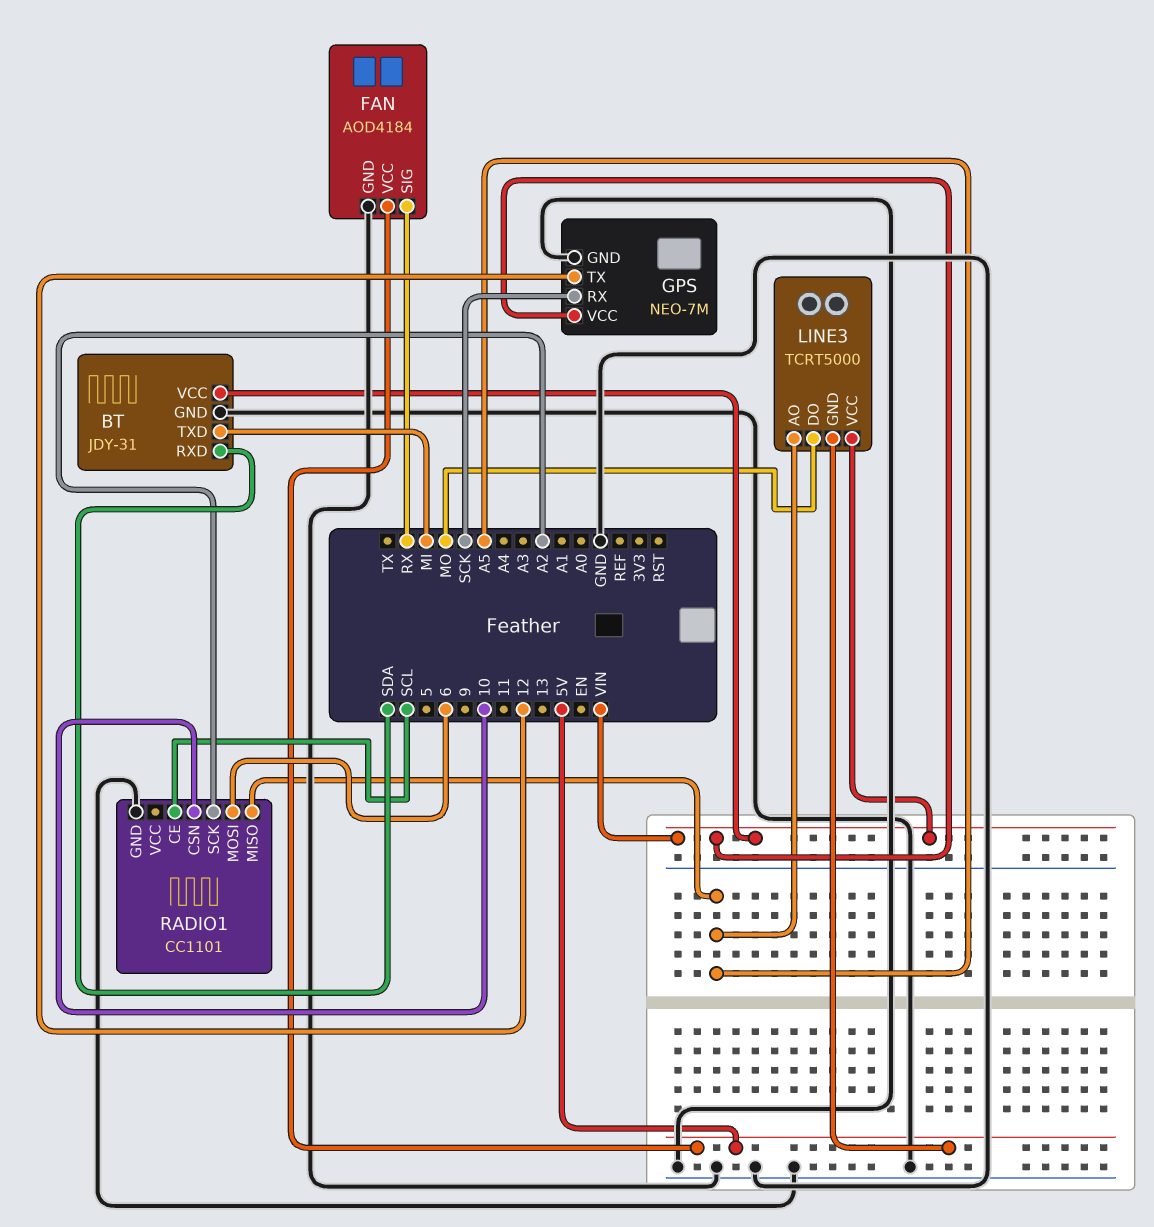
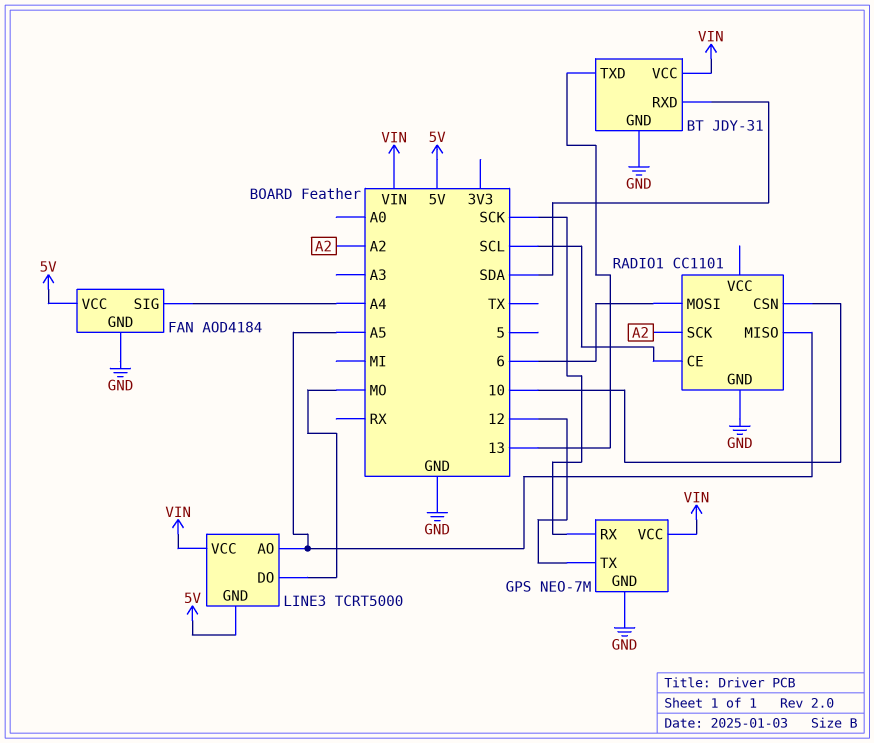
BT pin TXD: MI -> 13
FAN pin SIG: RX -> A4

